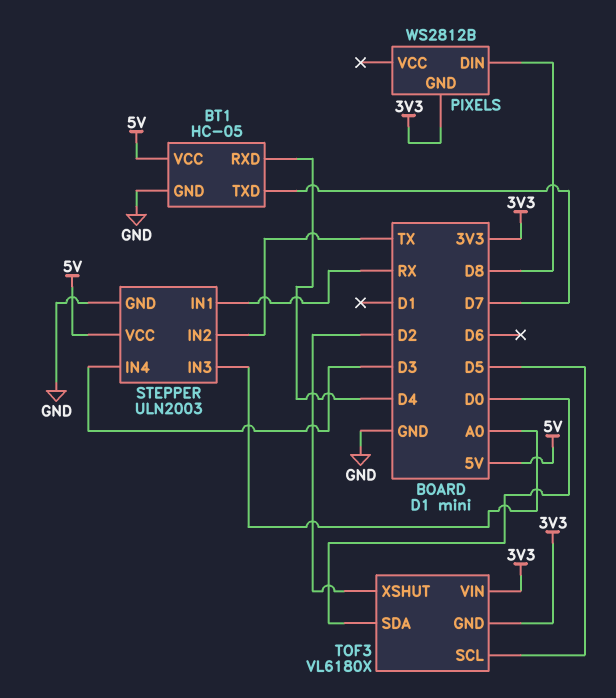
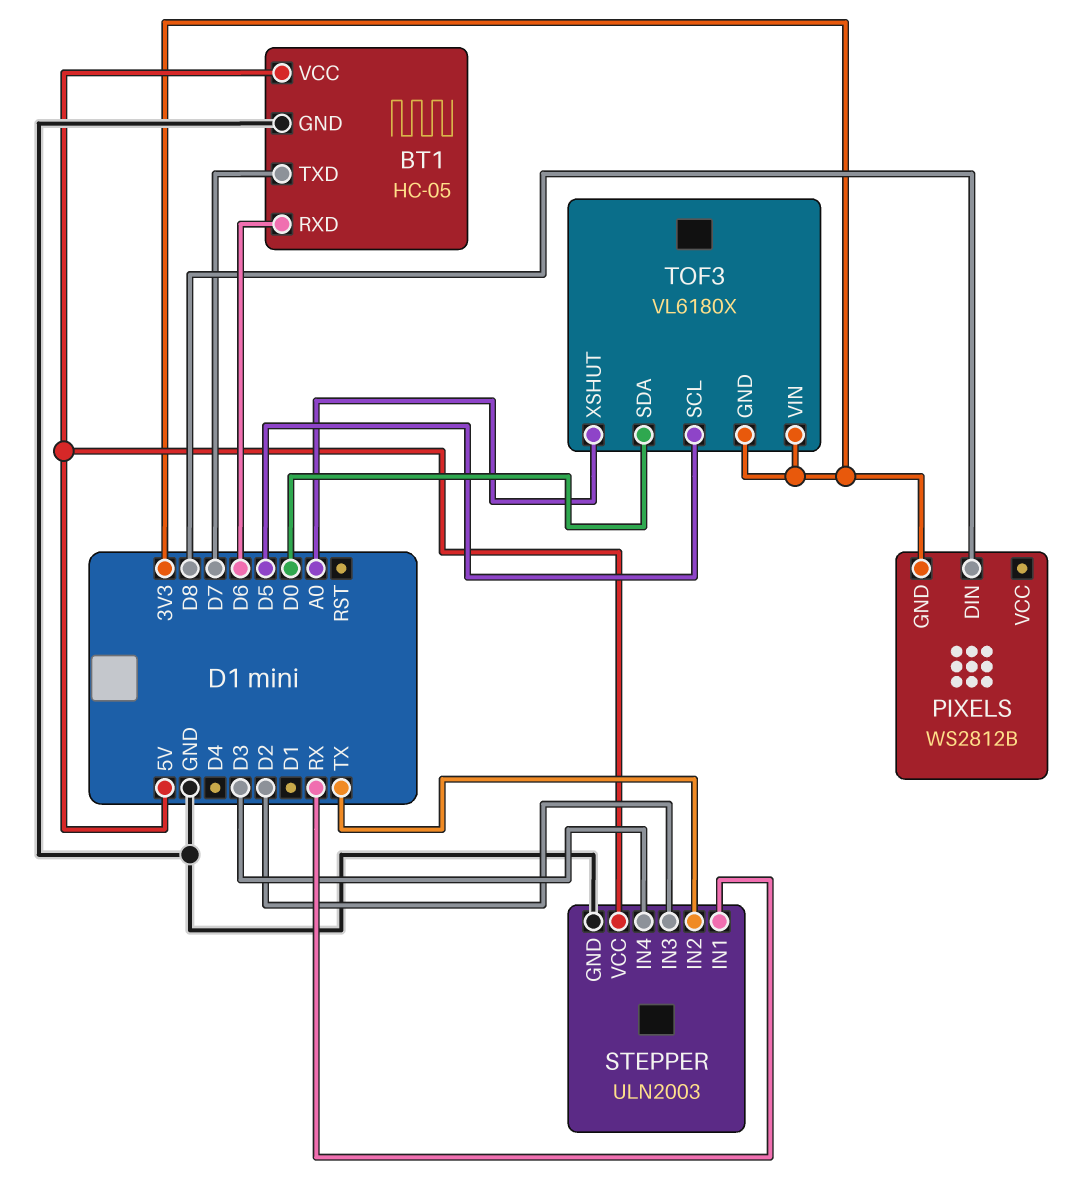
BT1 pin RXD: D4 -> D6
STEPPER pin IN3: A0 -> D2
TOF3 pin XSHUT: D2 -> A0

